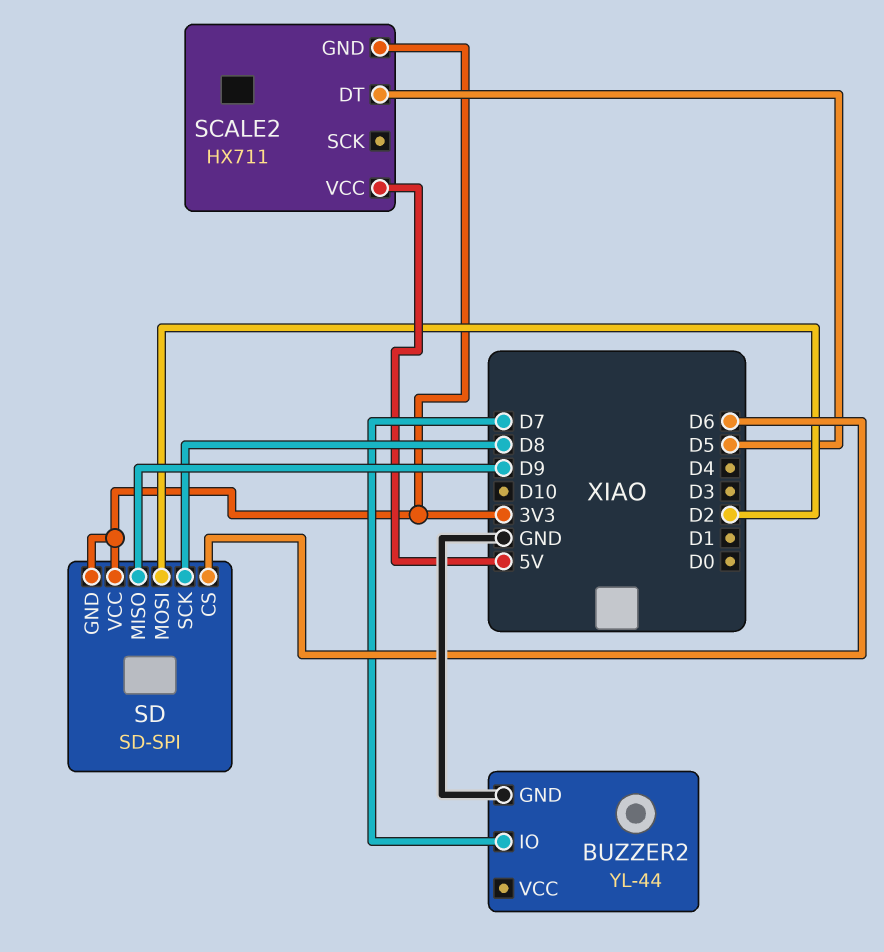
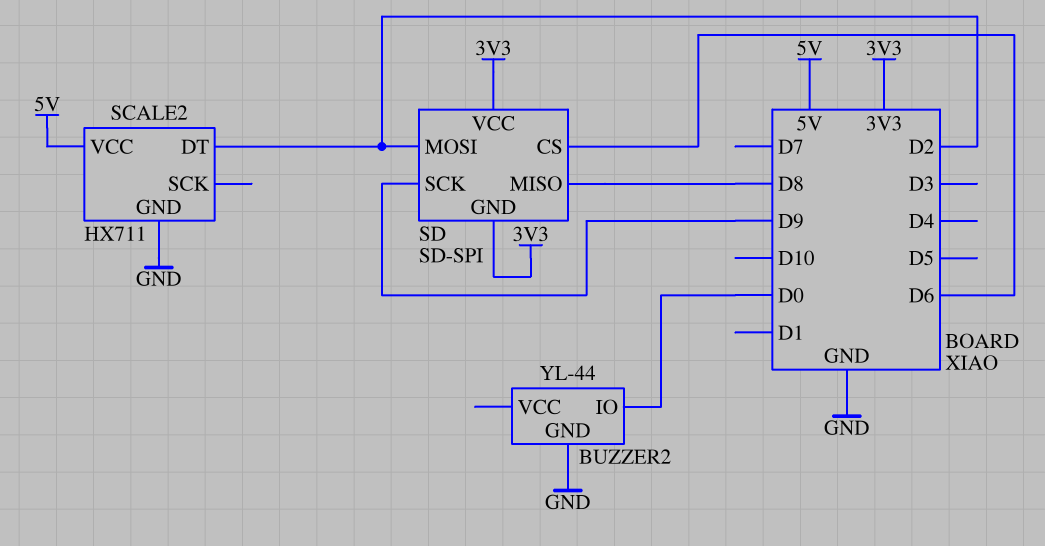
BUZZER2 pin IO: D7 -> D0
SCALE2 pin DT: D5 -> D2
SCALE2 pin GND: 3V3 -> GND
SD pin MISO: D9 -> D8
SD pin SCK: D8 -> D9

